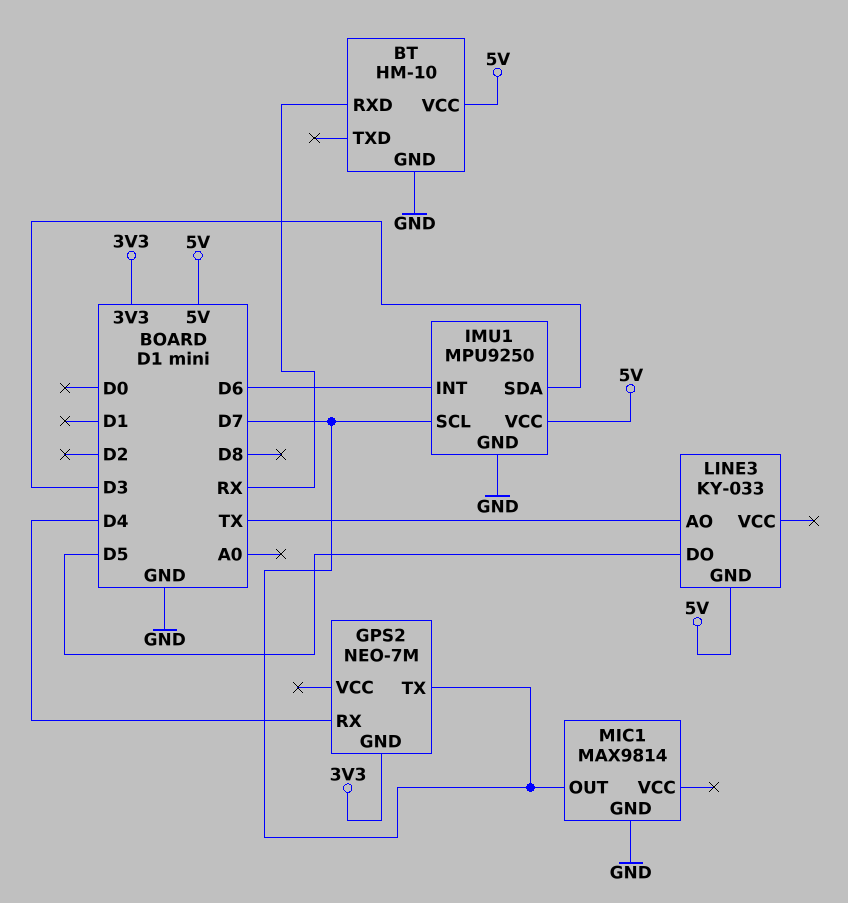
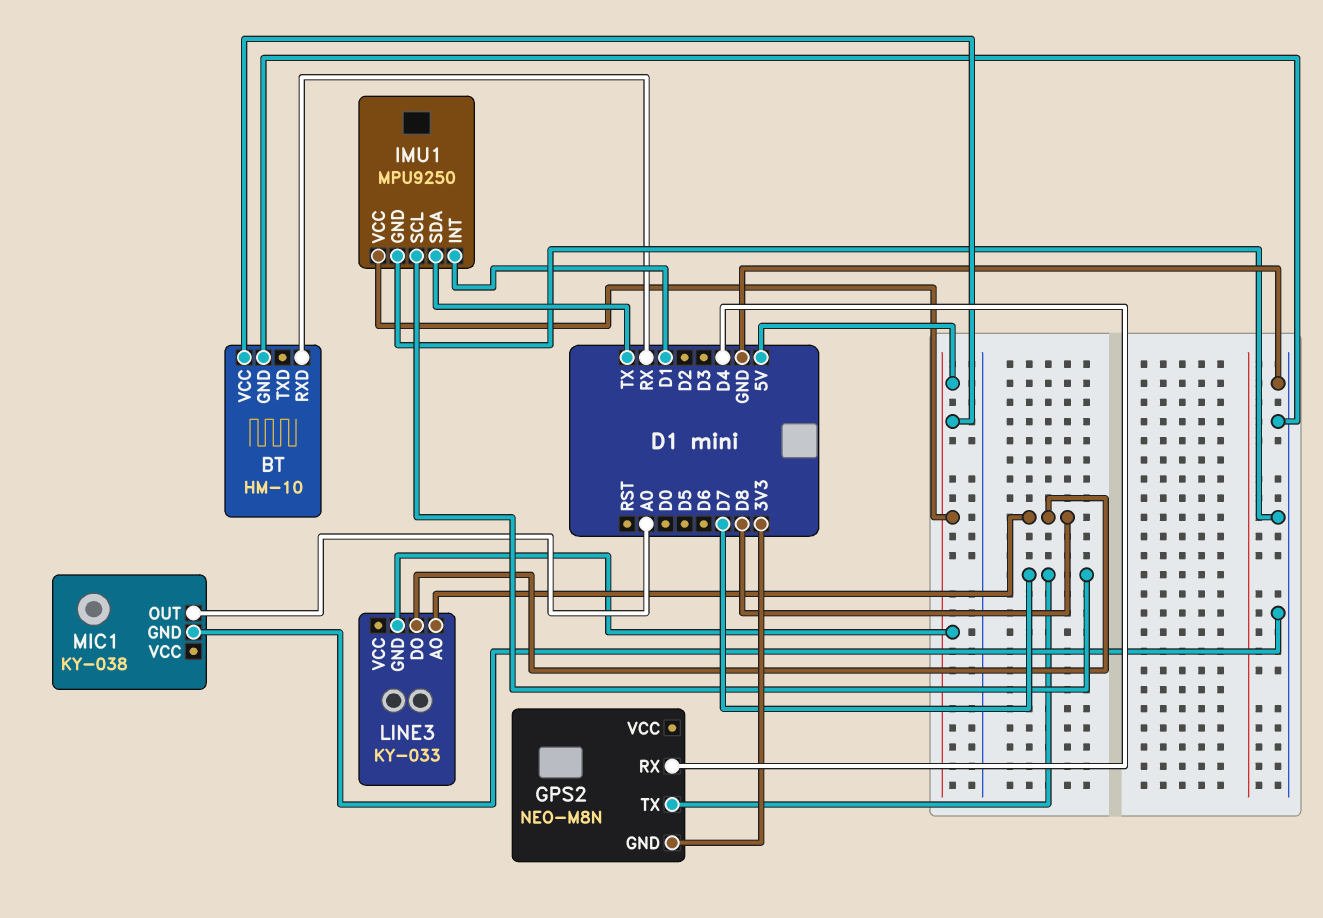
GPS2: NEO-7M -> NEO-M8N
IMU1 pin INT: D6 -> D1
IMU1 pin SDA: D3 -> TX
LINE3 pin AO: TX -> D8
LINE3 pin DO: D5 -> D8
MIC1: MAX9814 -> KY-038
MIC1 pin OUT: D7 -> A0

